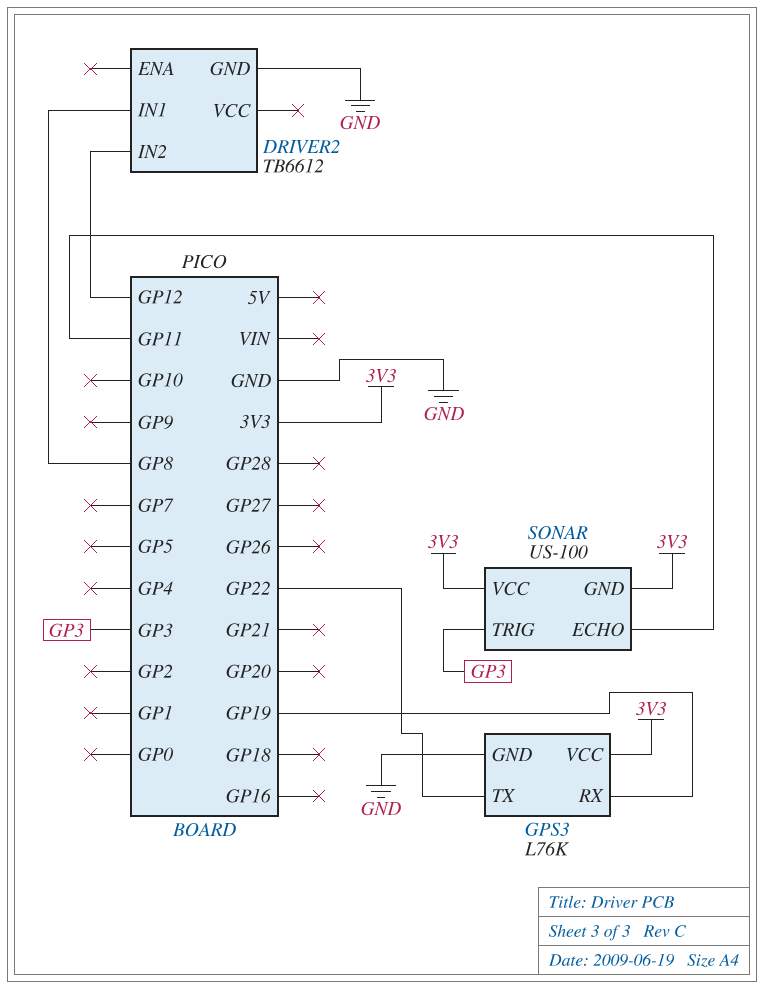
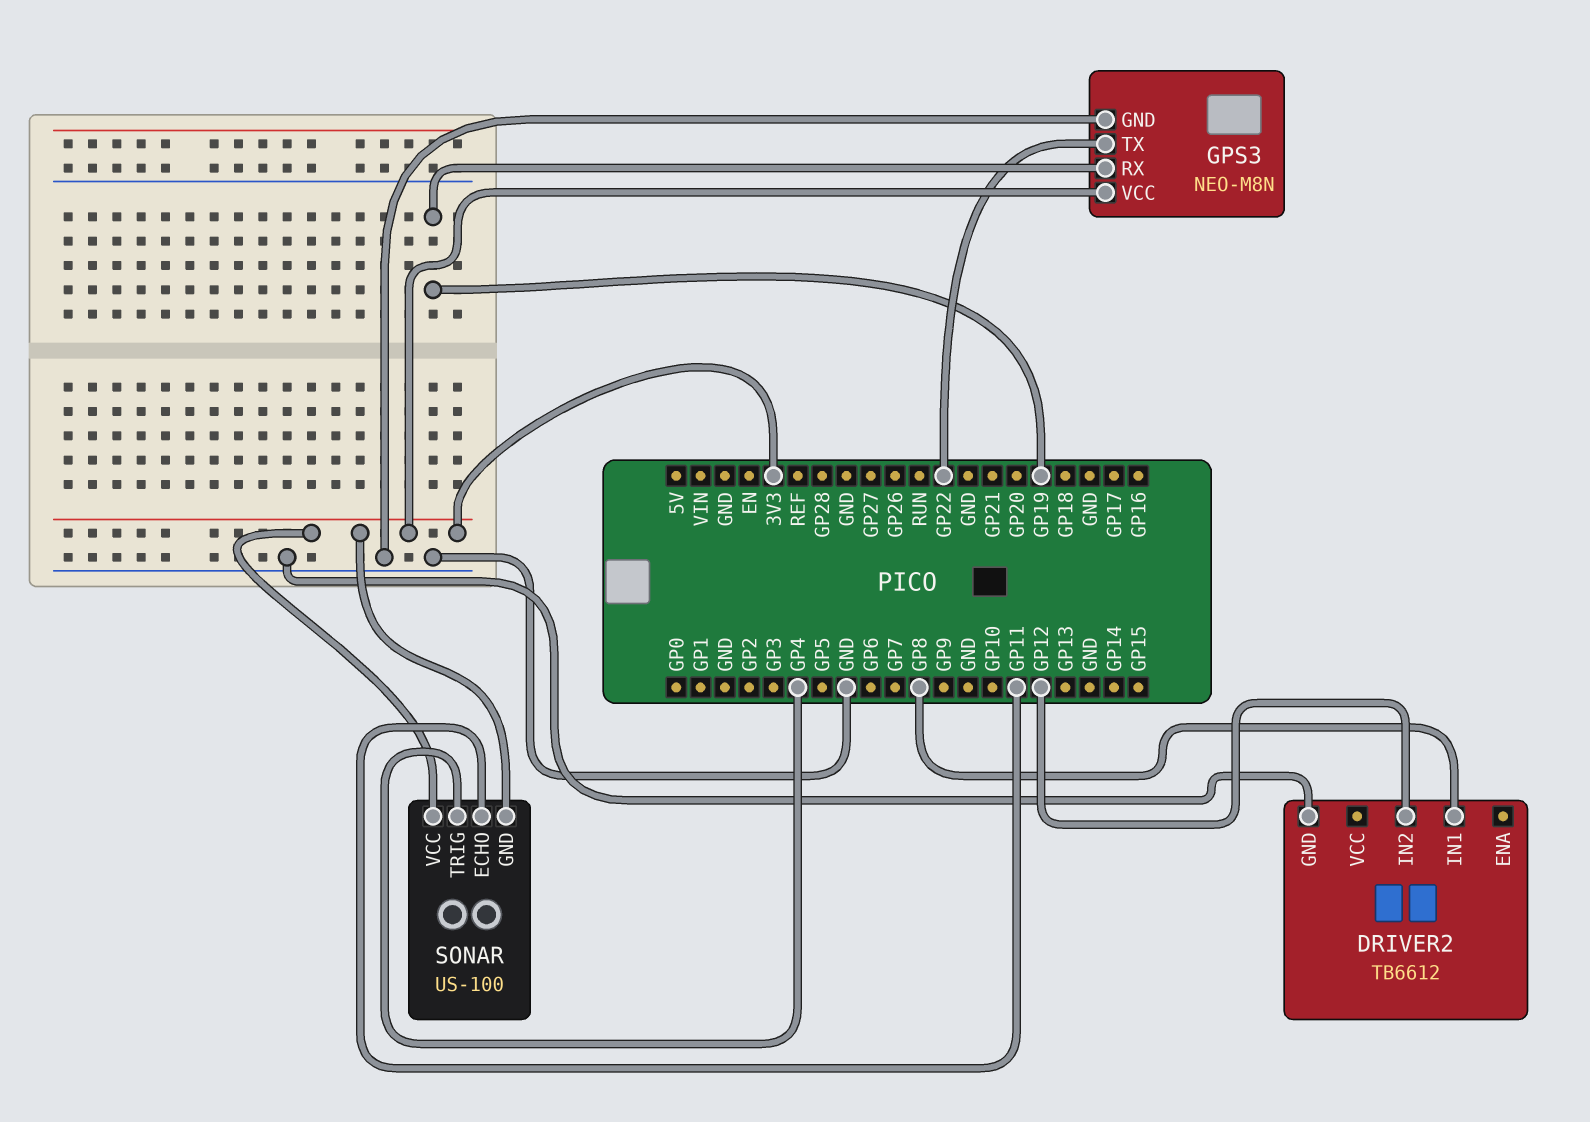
GPS3: L76K -> NEO-M8N
SONAR pin TRIG: GP3 -> GP4

